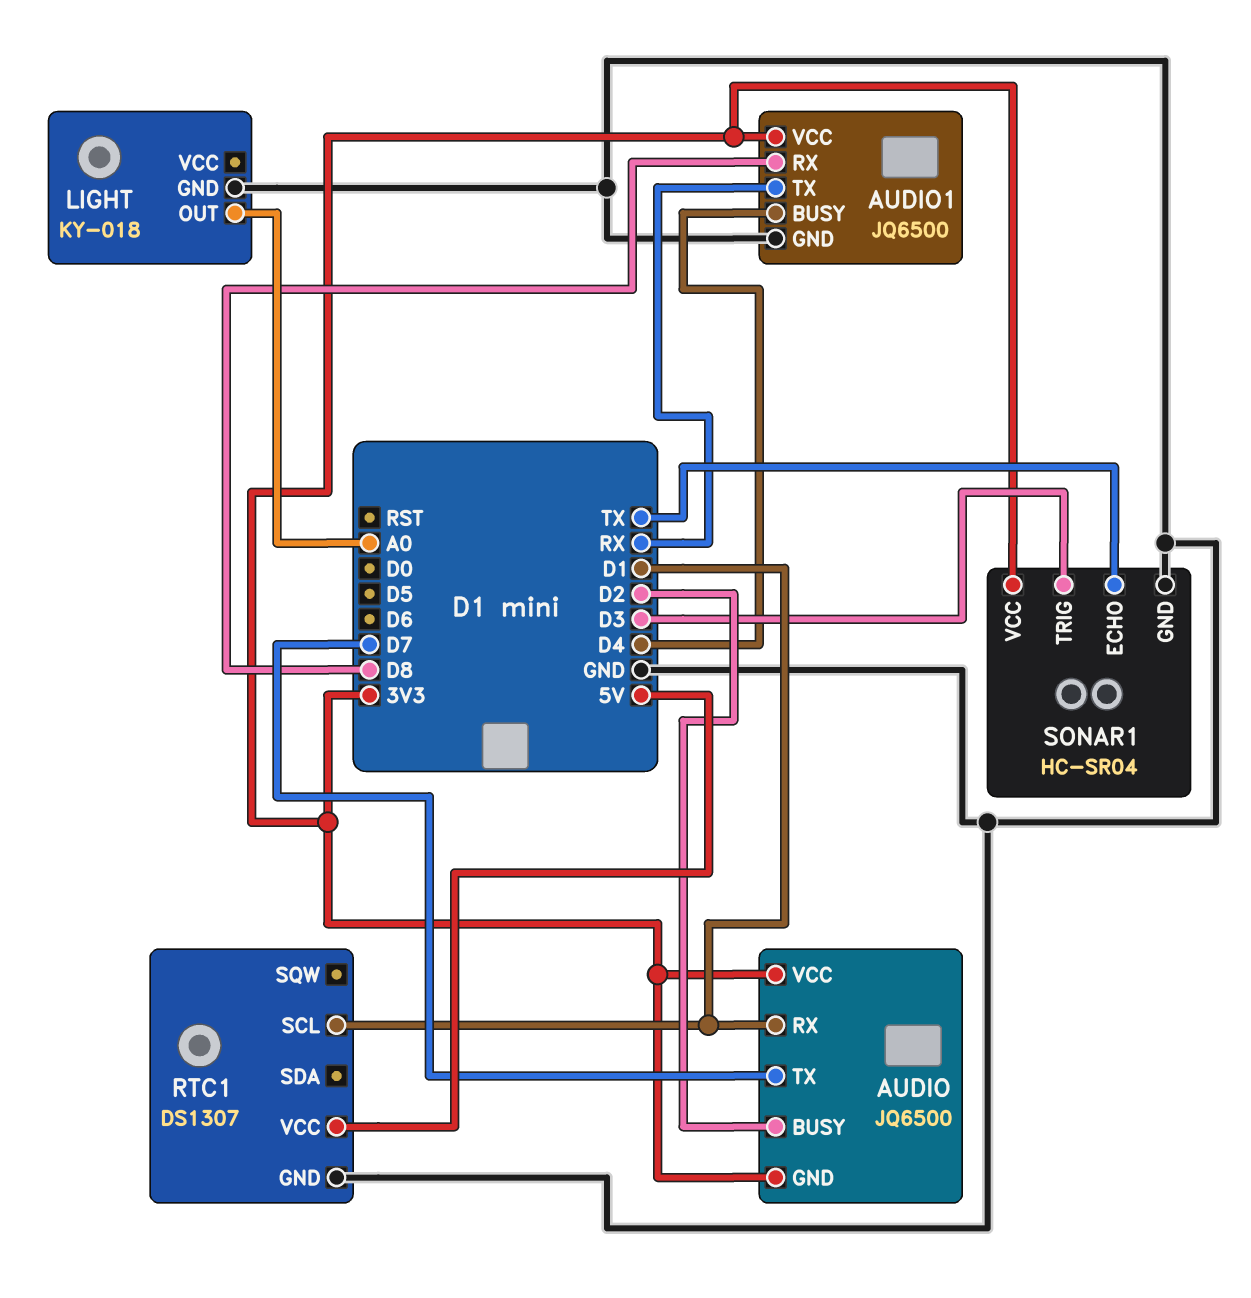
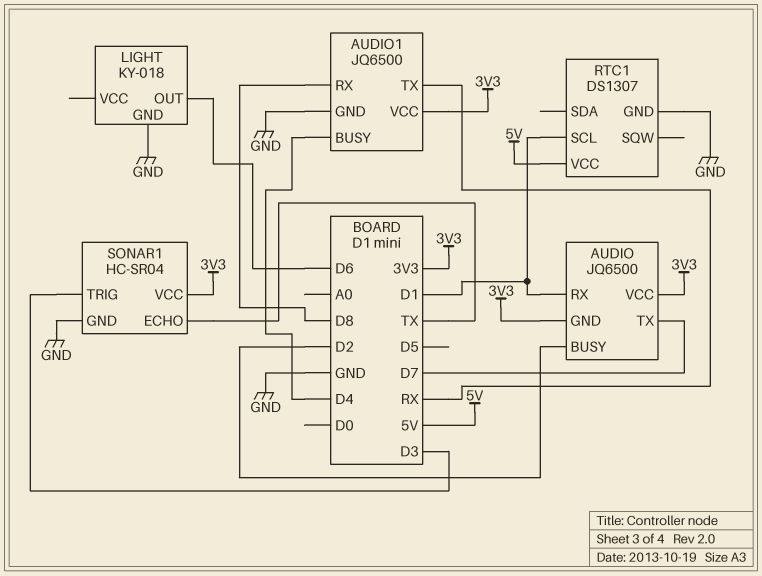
LIGHT pin OUT: A0 -> D6

